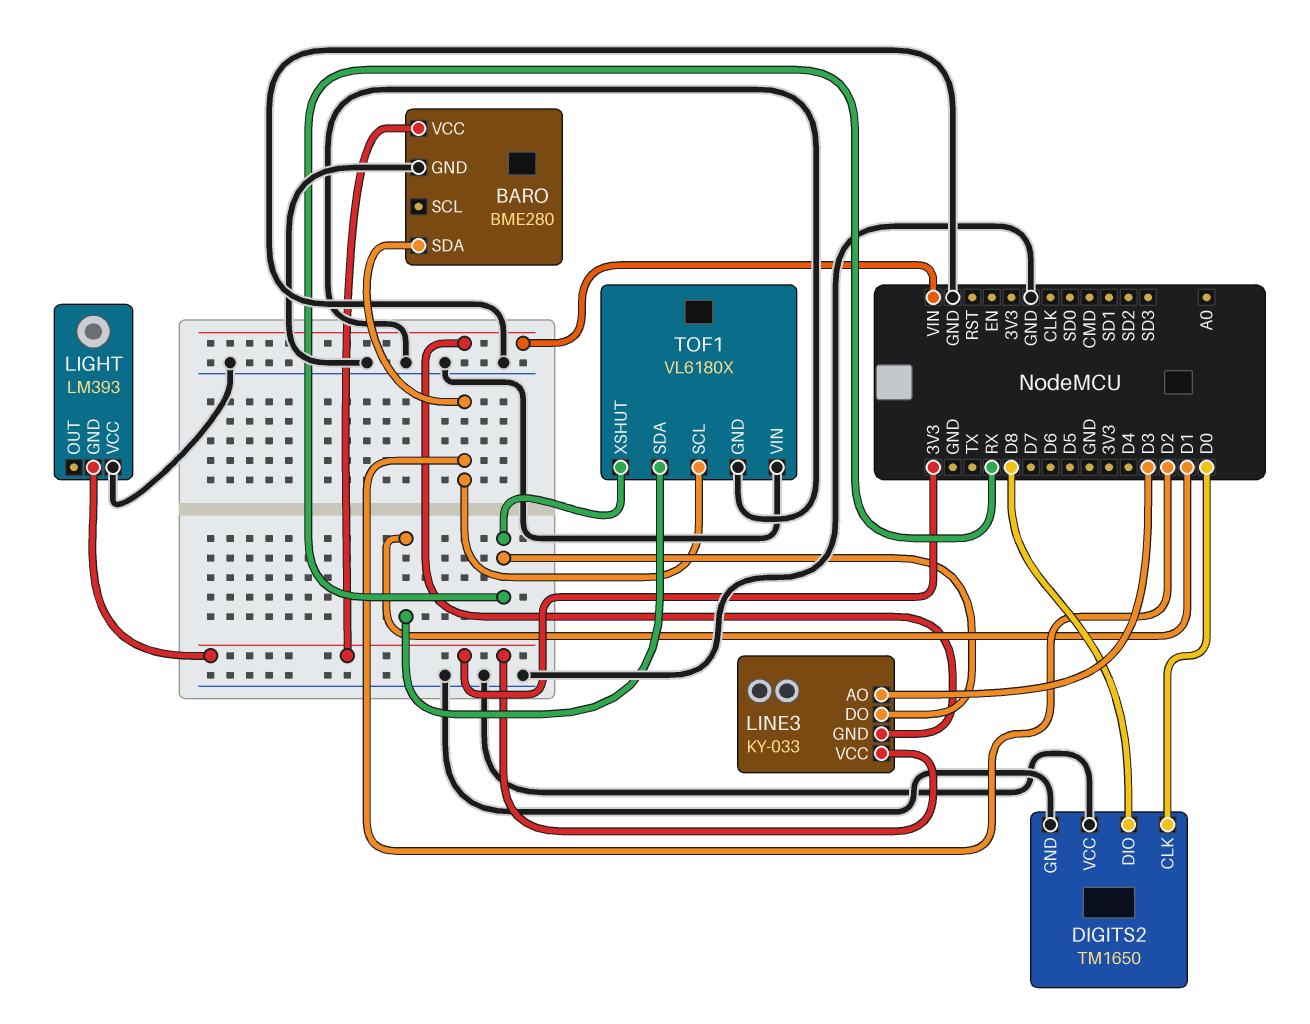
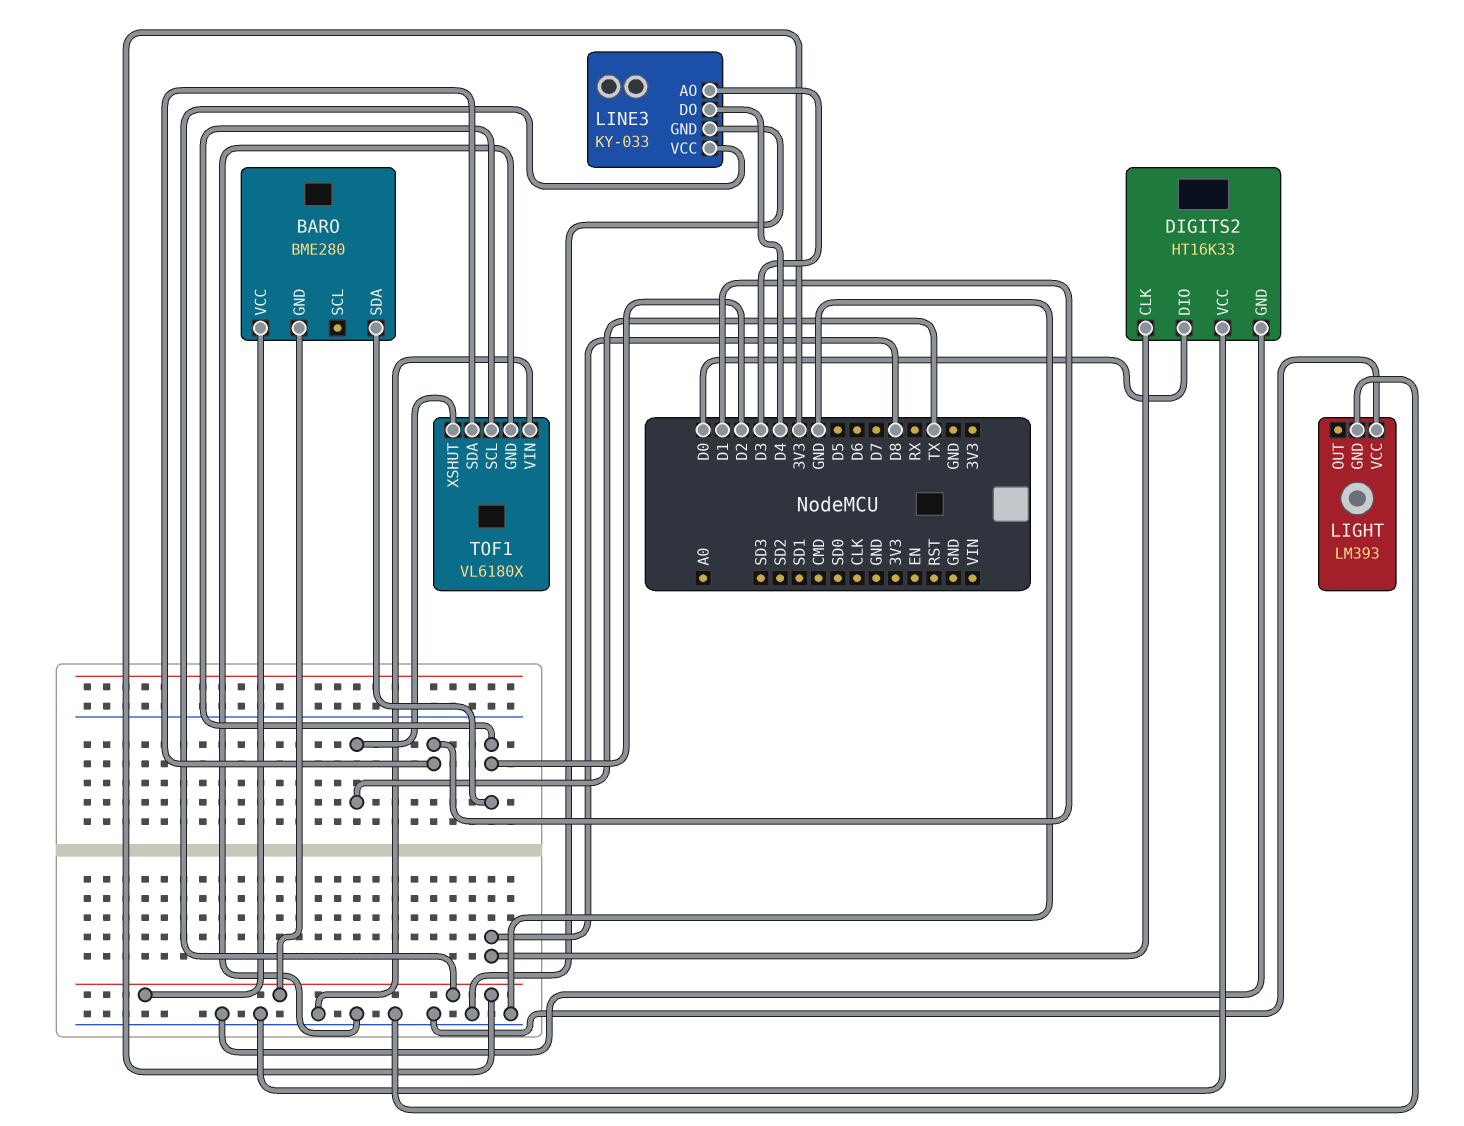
BARO pin GND: GND -> 3V3
DIGITS2: TM1650 -> HT16K33
DIGITS2 pin CLK: D0 -> D8
DIGITS2 pin DIO: D8 -> D0
LIGHT pin GND: 3V3 -> GND
LINE3 pin DO: RX -> D4
LINE3 pin GND: VIN -> GND
TOF1 pin XSHUT: RX -> TX

